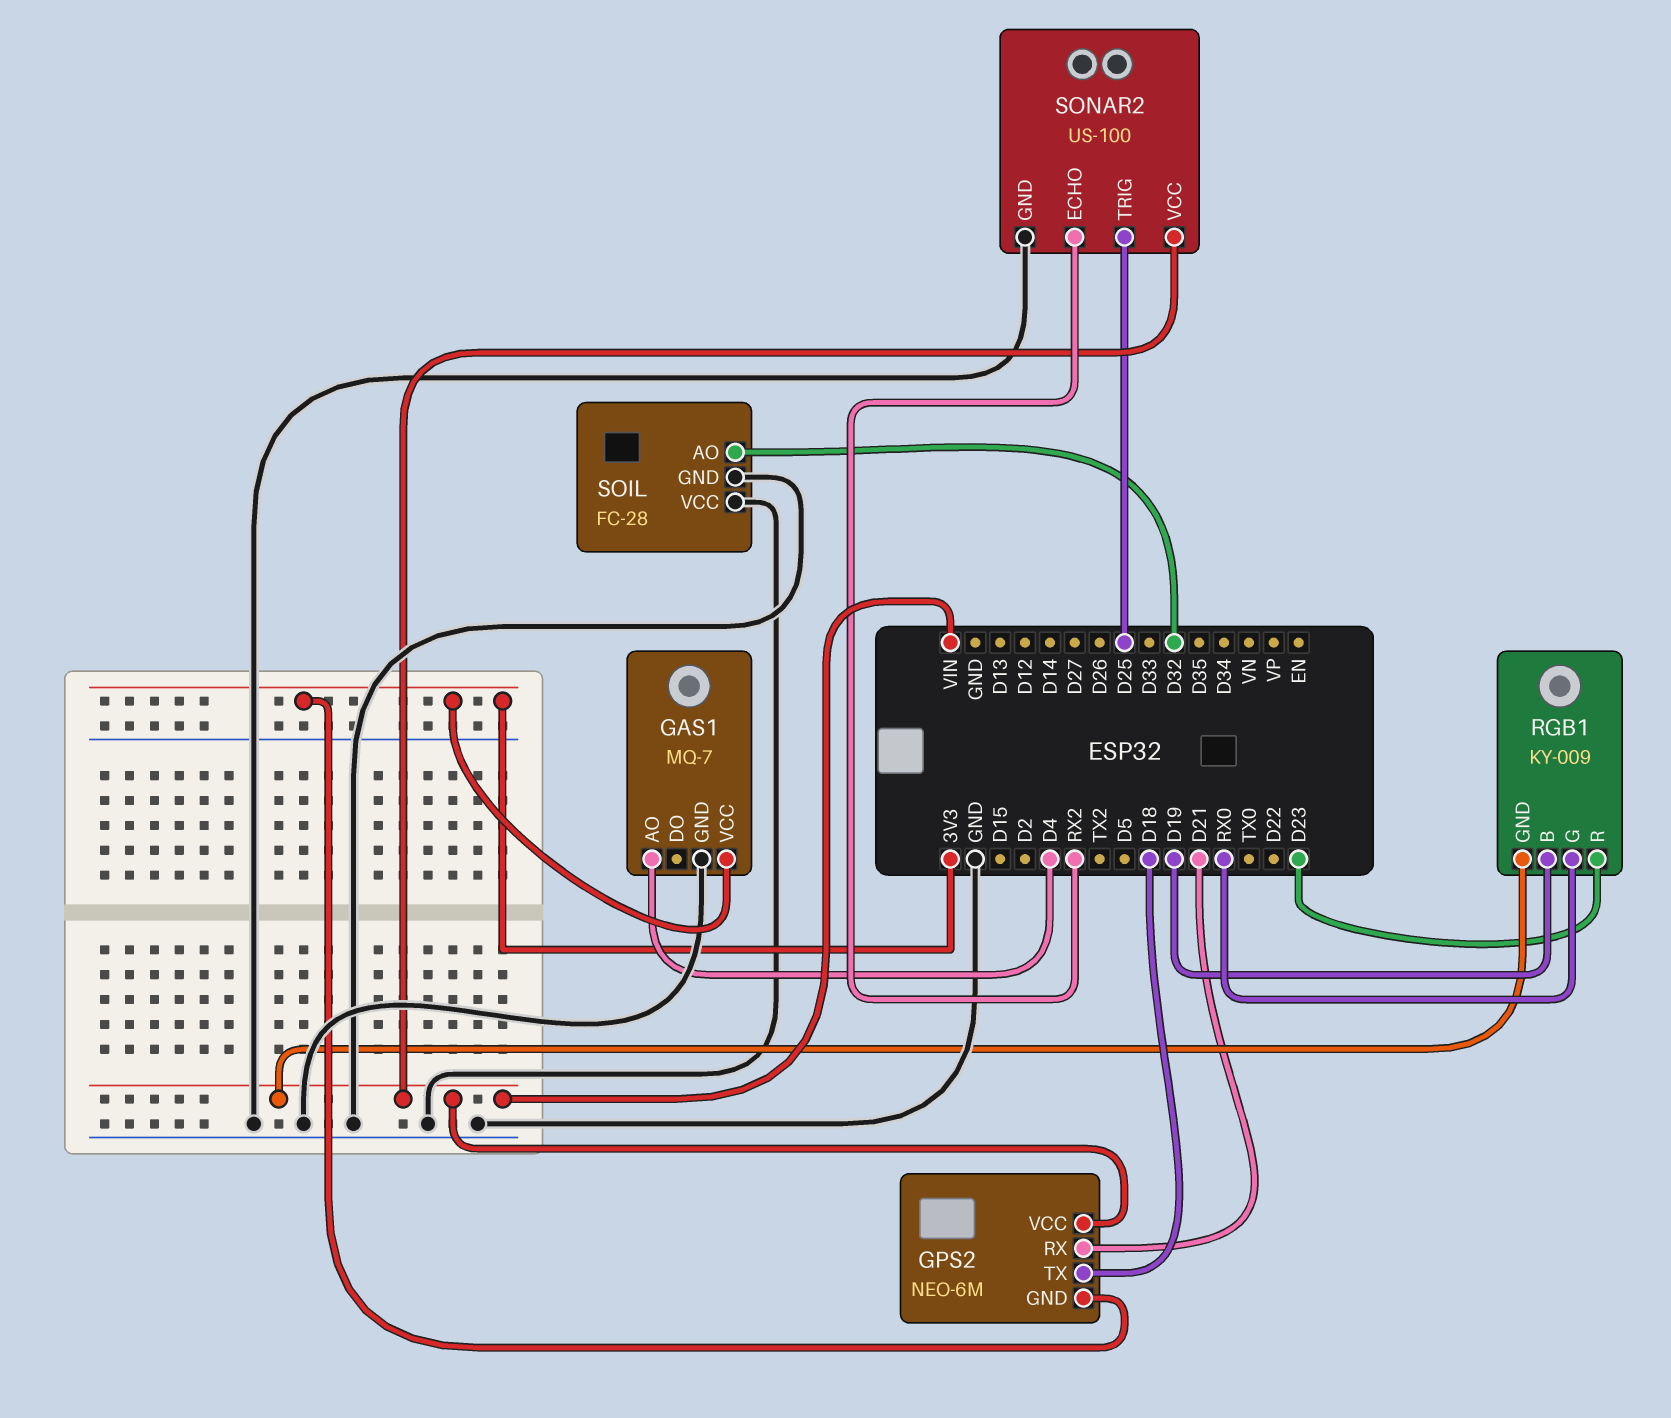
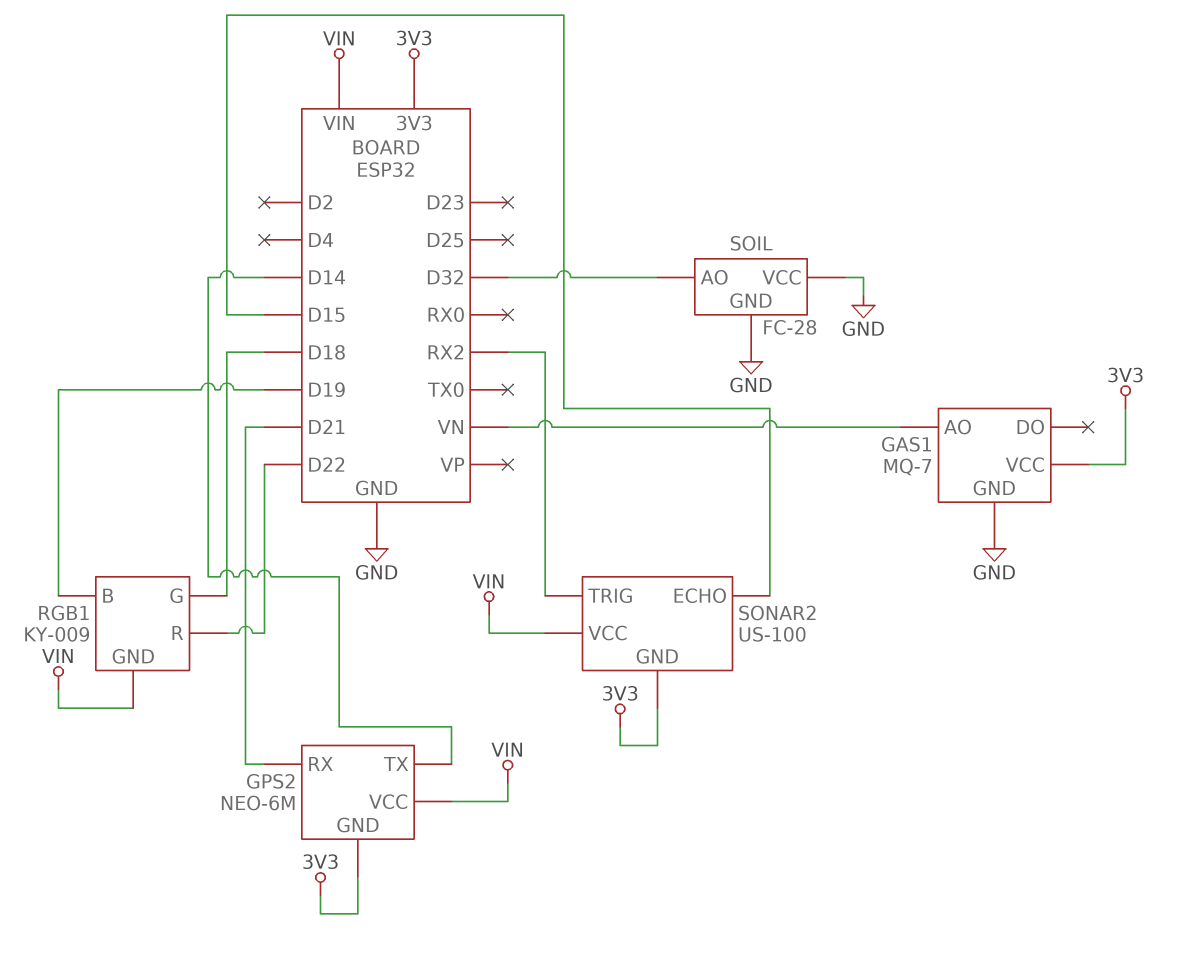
GAS1 pin AO: D4 -> VN
GPS2 pin TX: D18 -> D14
RGB1 pin G: RX0 -> D18
RGB1 pin R: D23 -> D22
SONAR2 pin ECHO: RX2 -> D15
SONAR2 pin GND: GND -> 3V3
SONAR2 pin TRIG: D25 -> RX2

